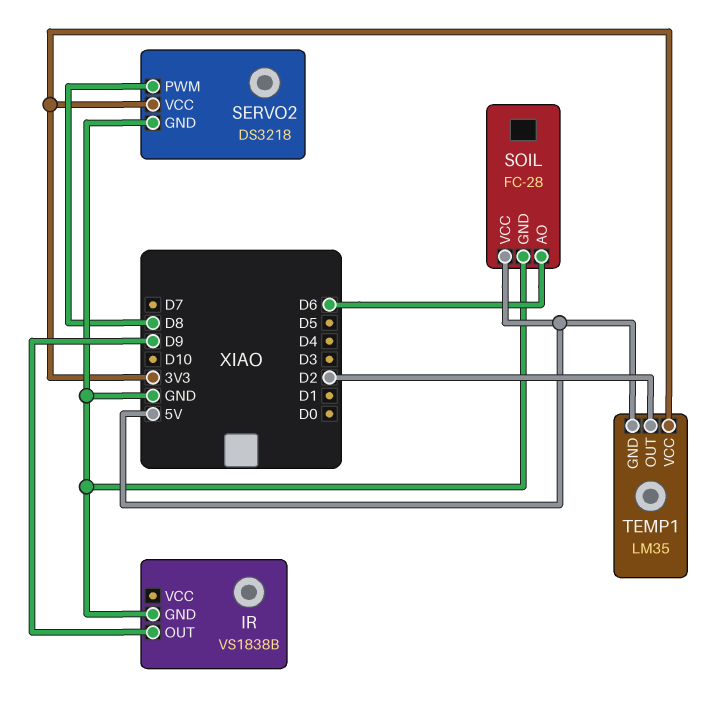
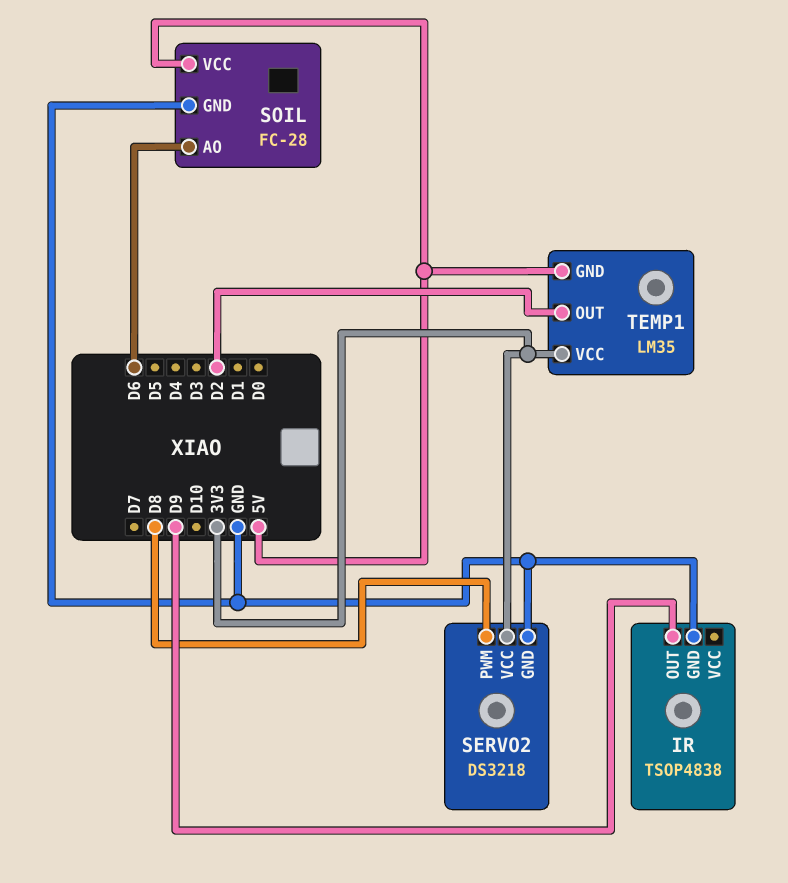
IR: VS1838B -> TSOP4838

